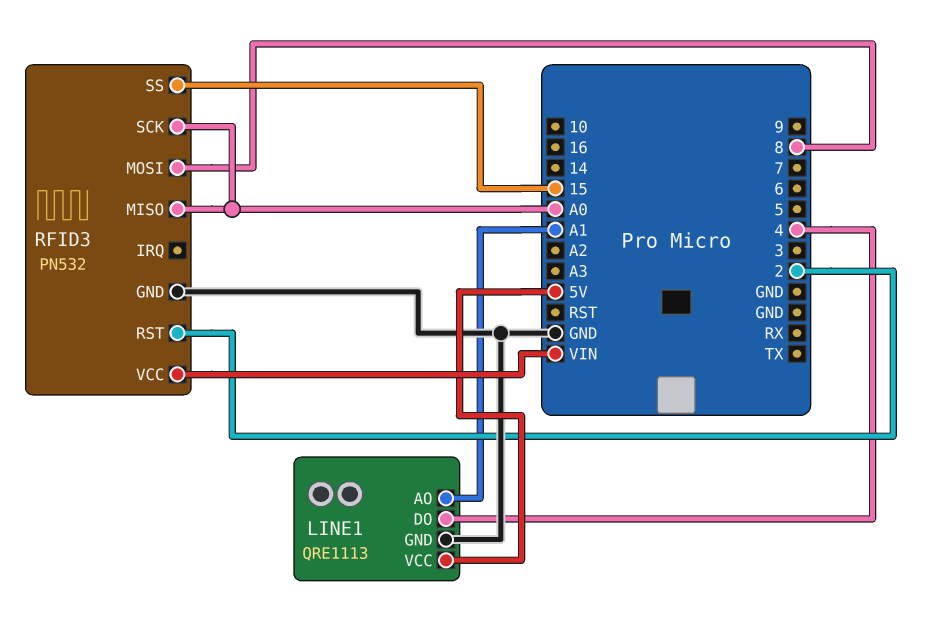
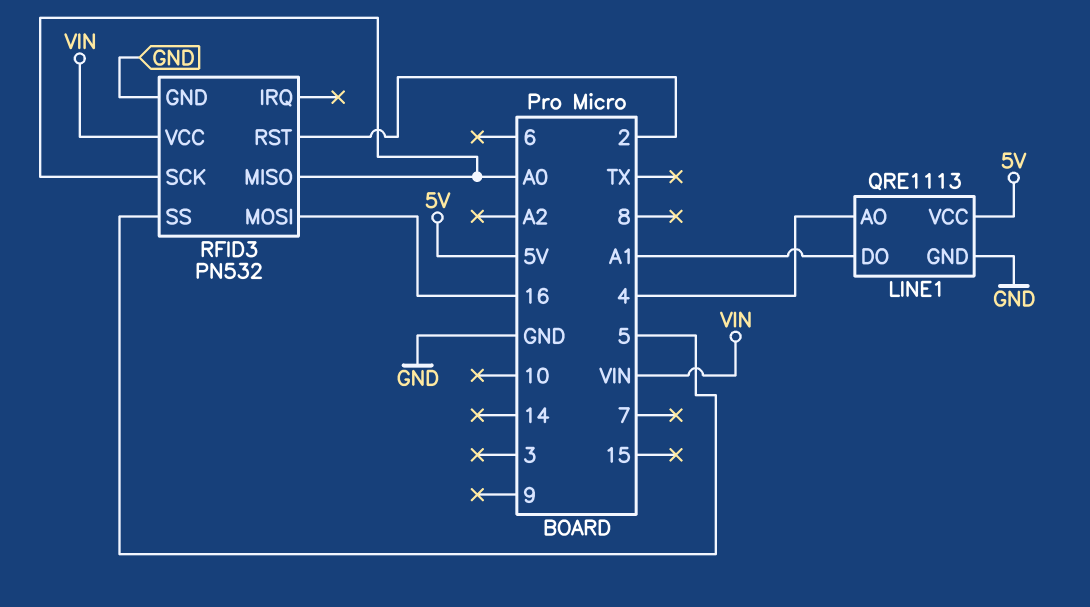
LINE1 pin AO: A1 -> 4
LINE1 pin DO: 4 -> A1
RFID3 pin MOSI: 8 -> 16
RFID3 pin SS: 15 -> 5

